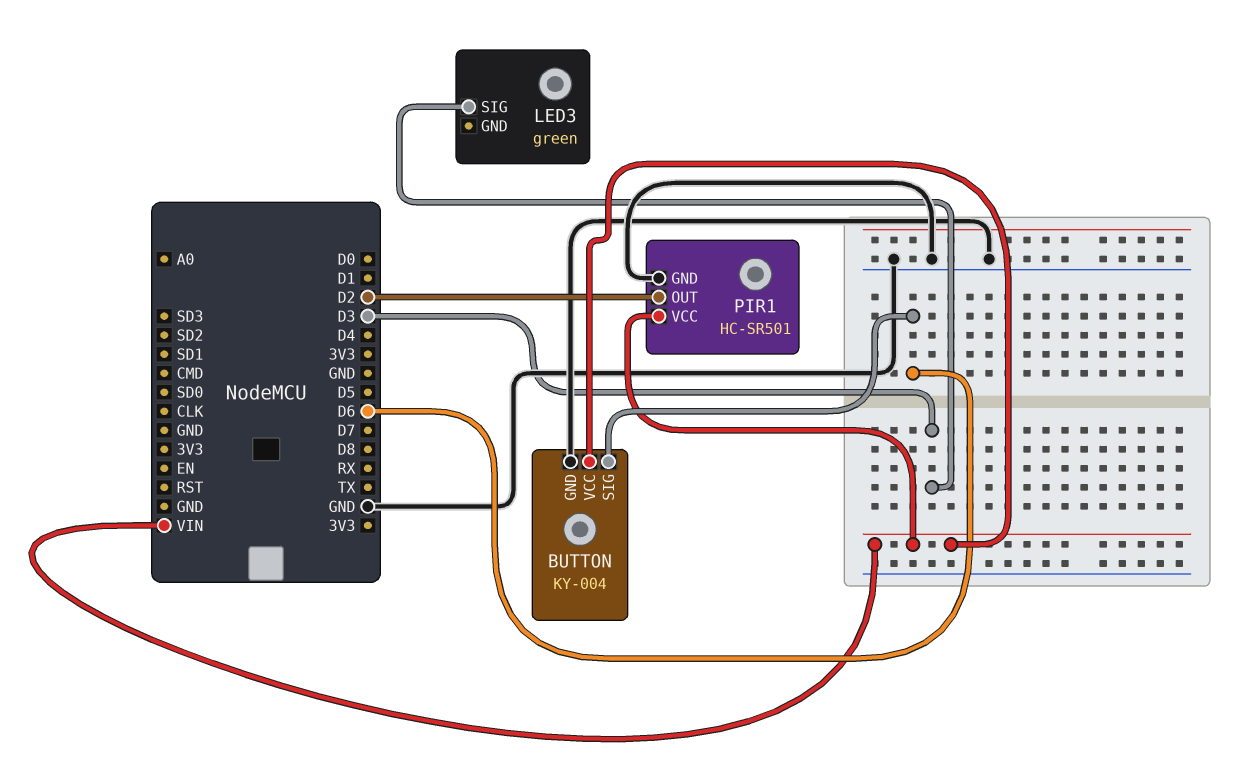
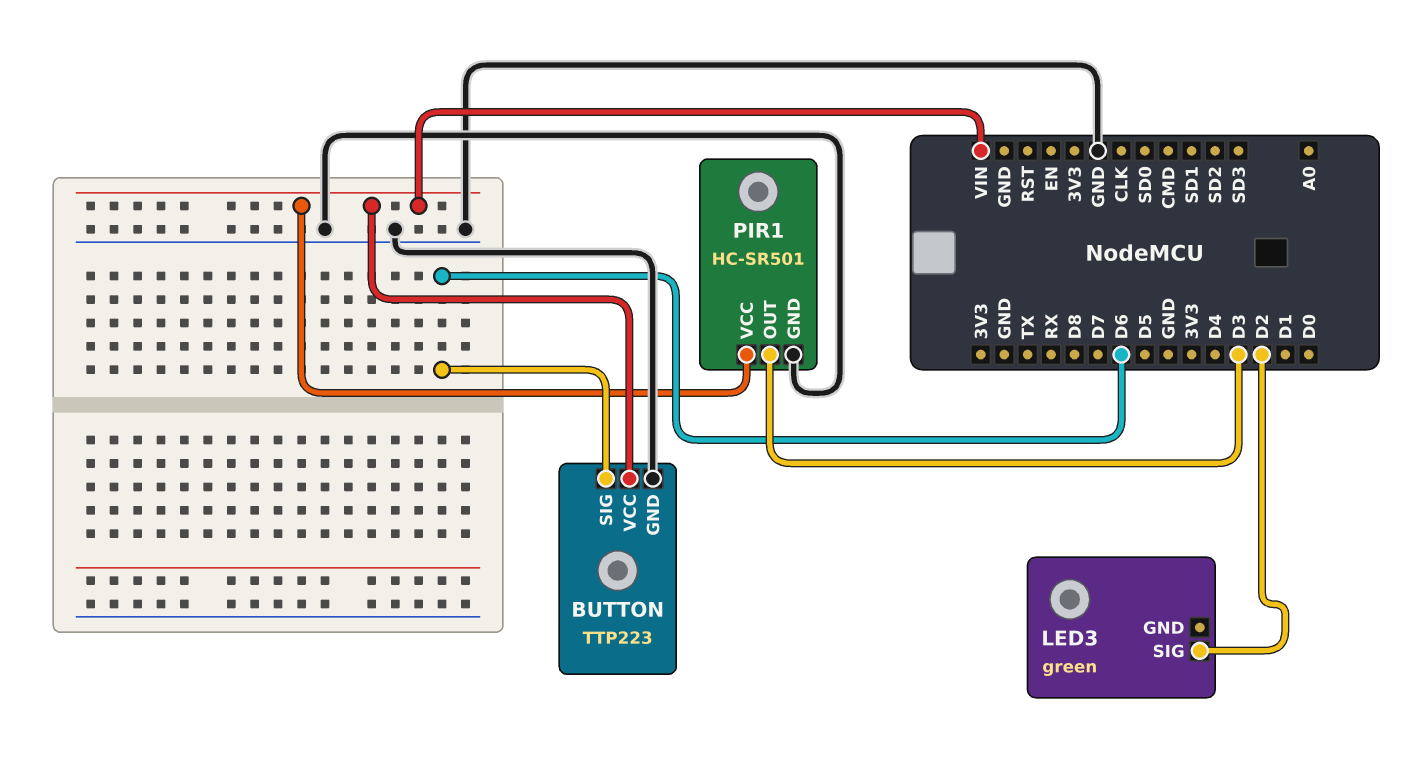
BUTTON: KY-004 -> TTP223
LED3 pin SIG: D3 -> D2
PIR1 pin OUT: D2 -> D3

